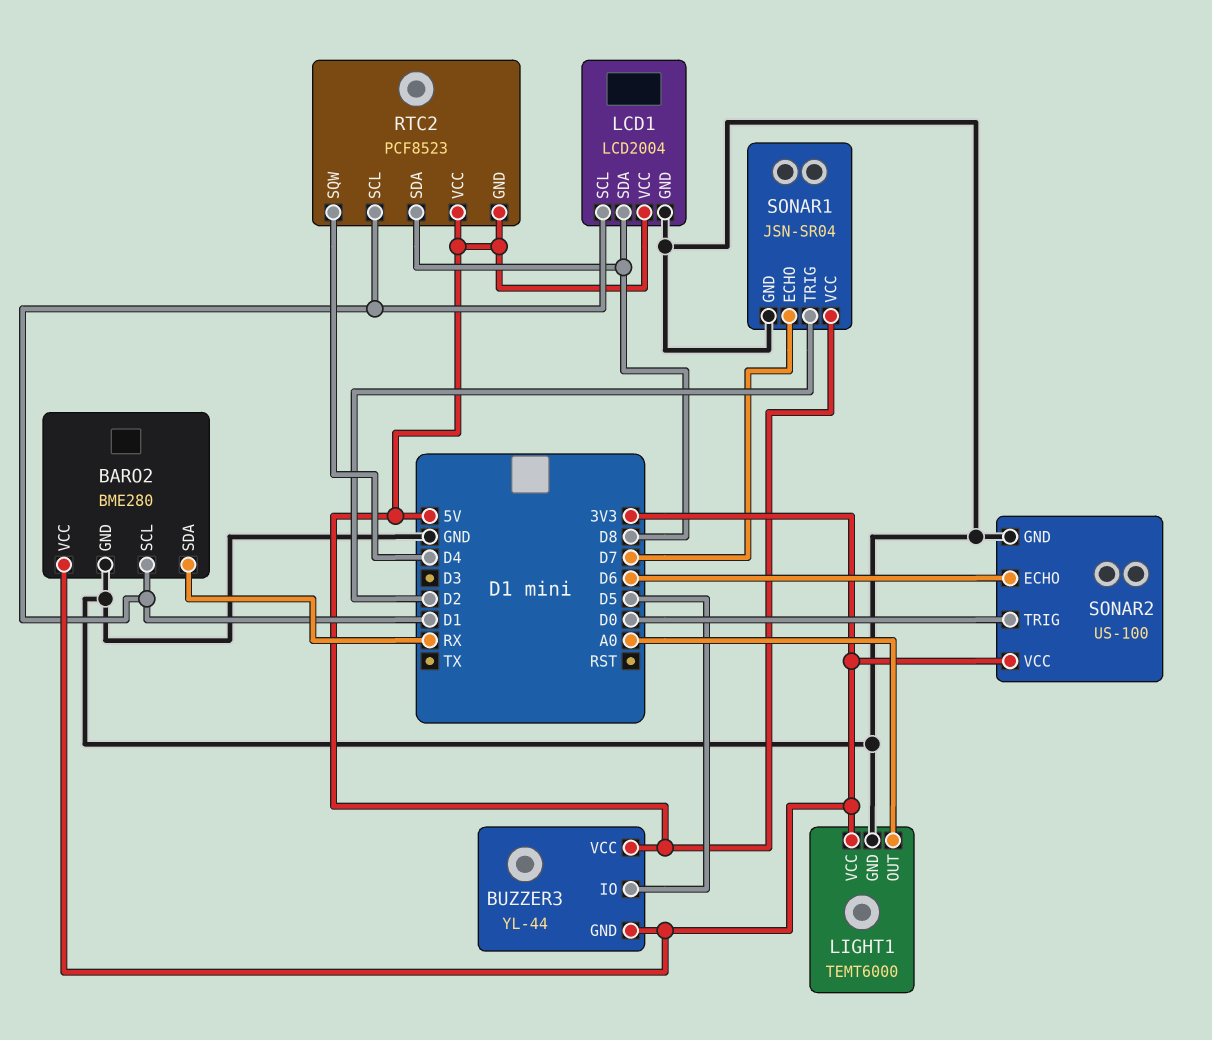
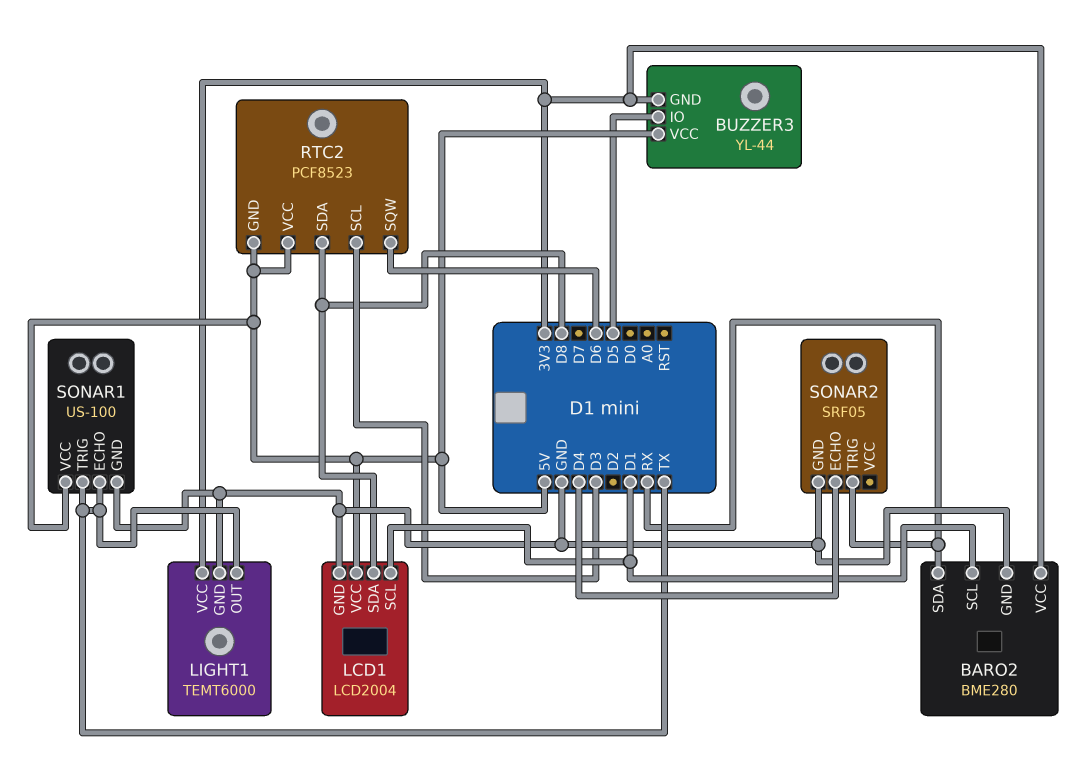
LIGHT1 pin OUT: A0 -> TX
RTC2 pin SCL: D1 -> D3
RTC2 pin SQW: D4 -> D6
SONAR1: JSN-SR04 -> US-100
SONAR1 pin ECHO: D7 -> TX
SONAR1 pin TRIG: D2 -> TX
SONAR2: US-100 -> SRF05
SONAR2 pin ECHO: D6 -> D4
SONAR2 pin TRIG: D0 -> RX
SONAR2 pin VCC: 3V3 -> none

